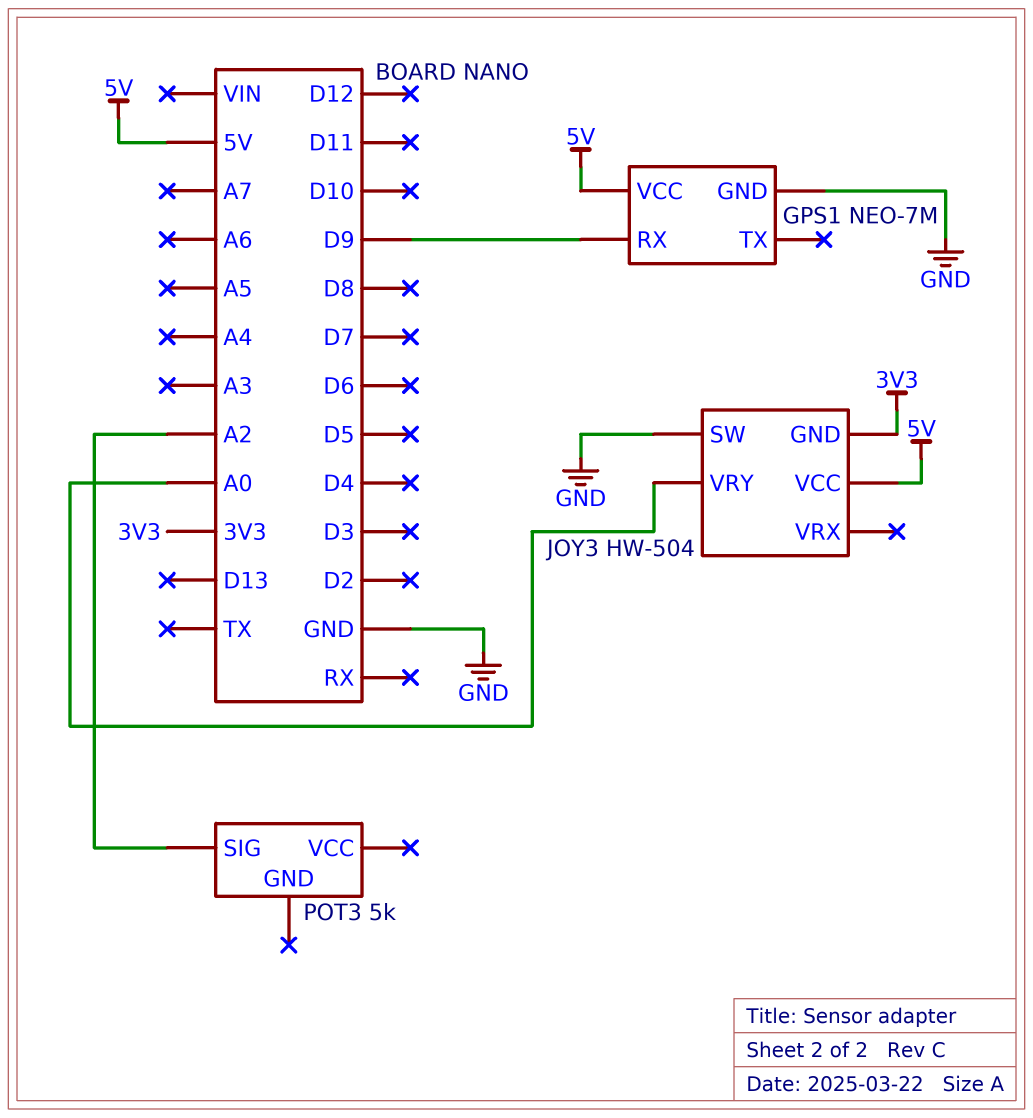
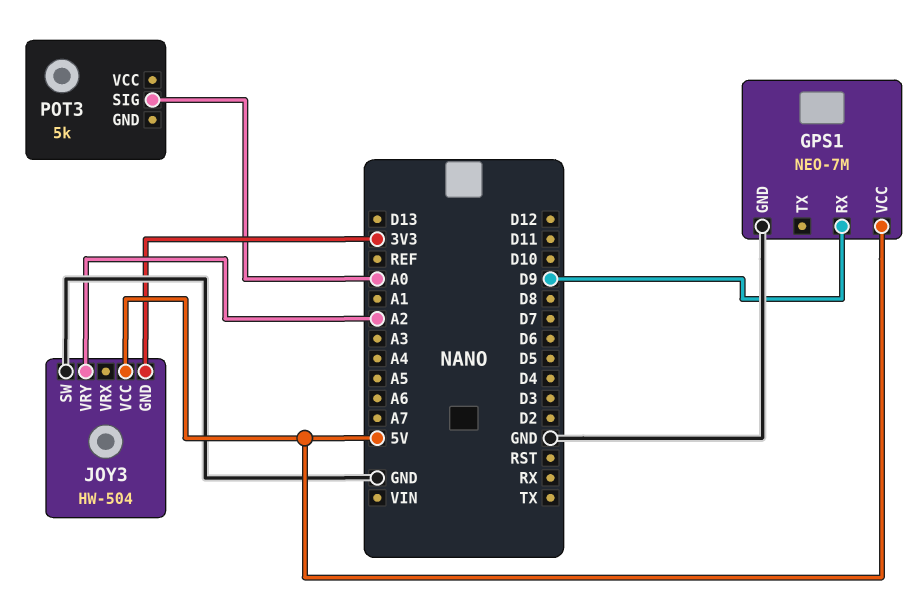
JOY3 pin VRY: A0 -> A2
POT3 pin SIG: A2 -> A0

